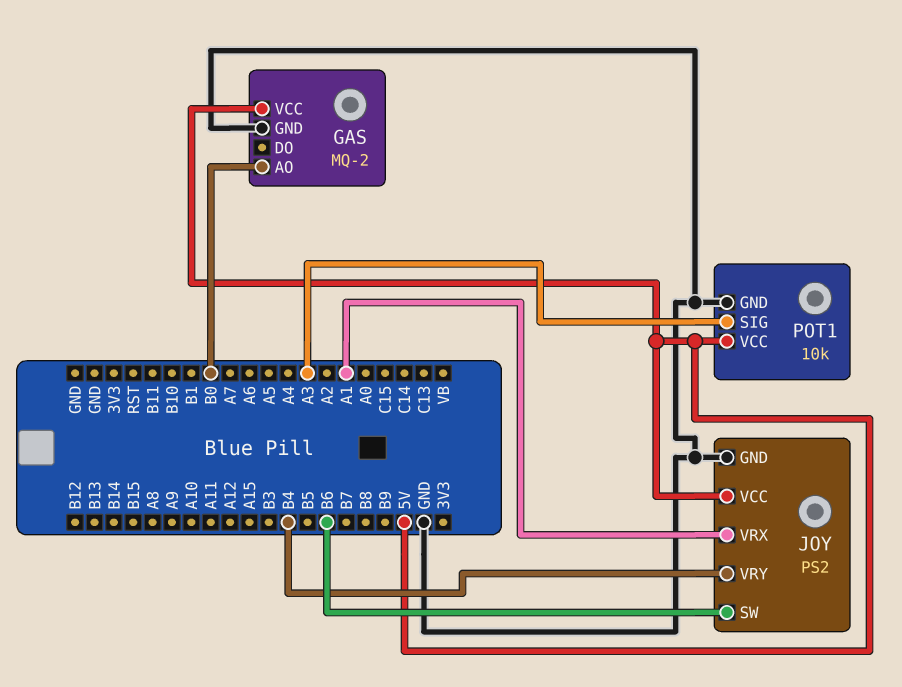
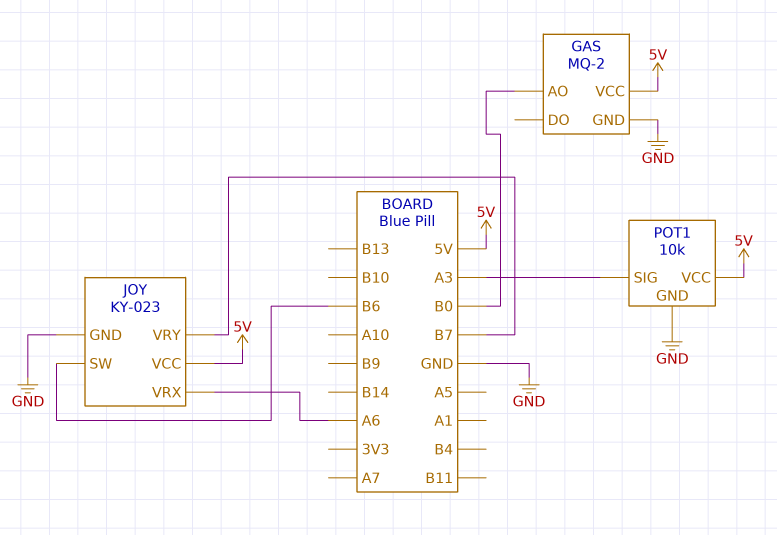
JOY: PS2 -> KY-023
JOY pin VRX: A1 -> A6
JOY pin VRY: B4 -> B7

